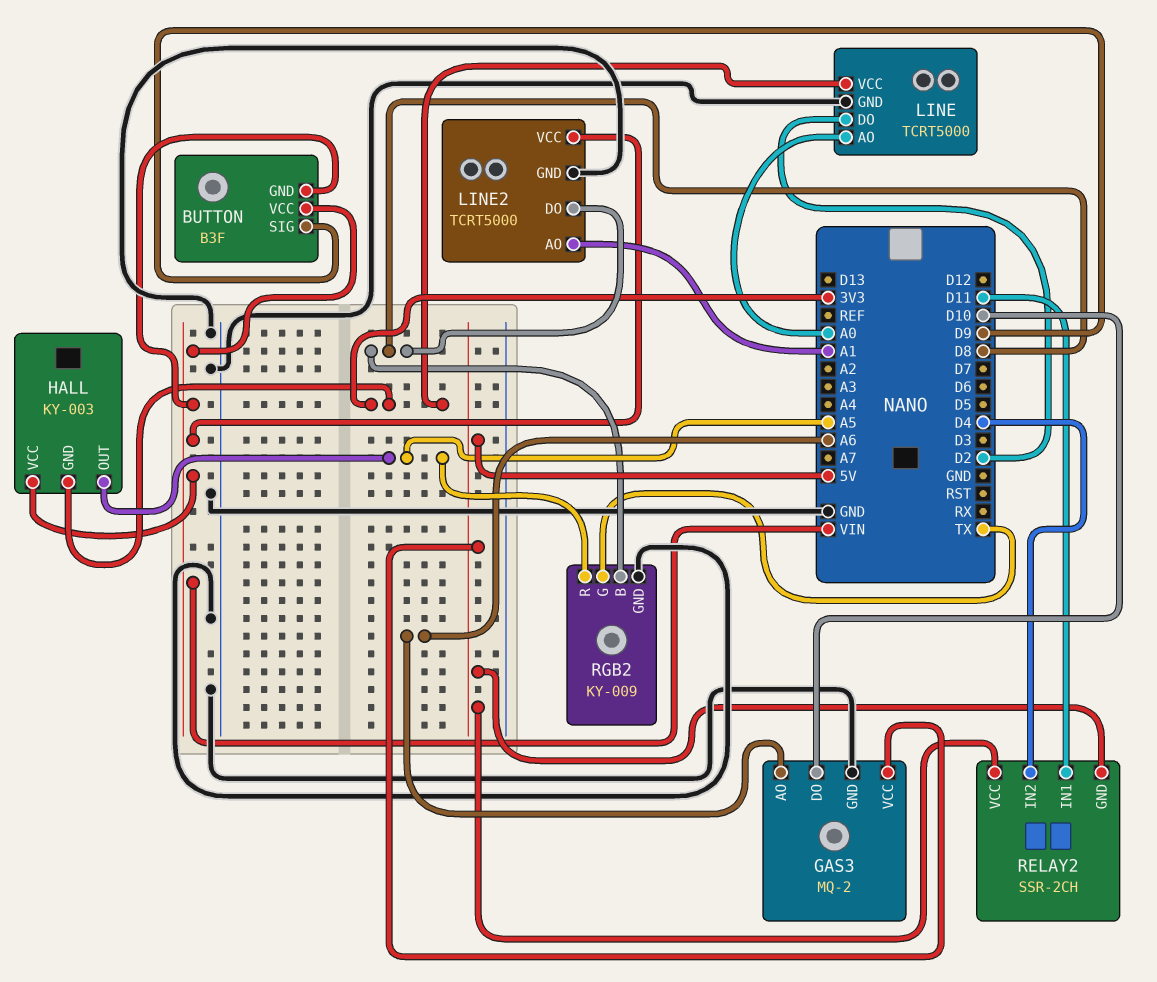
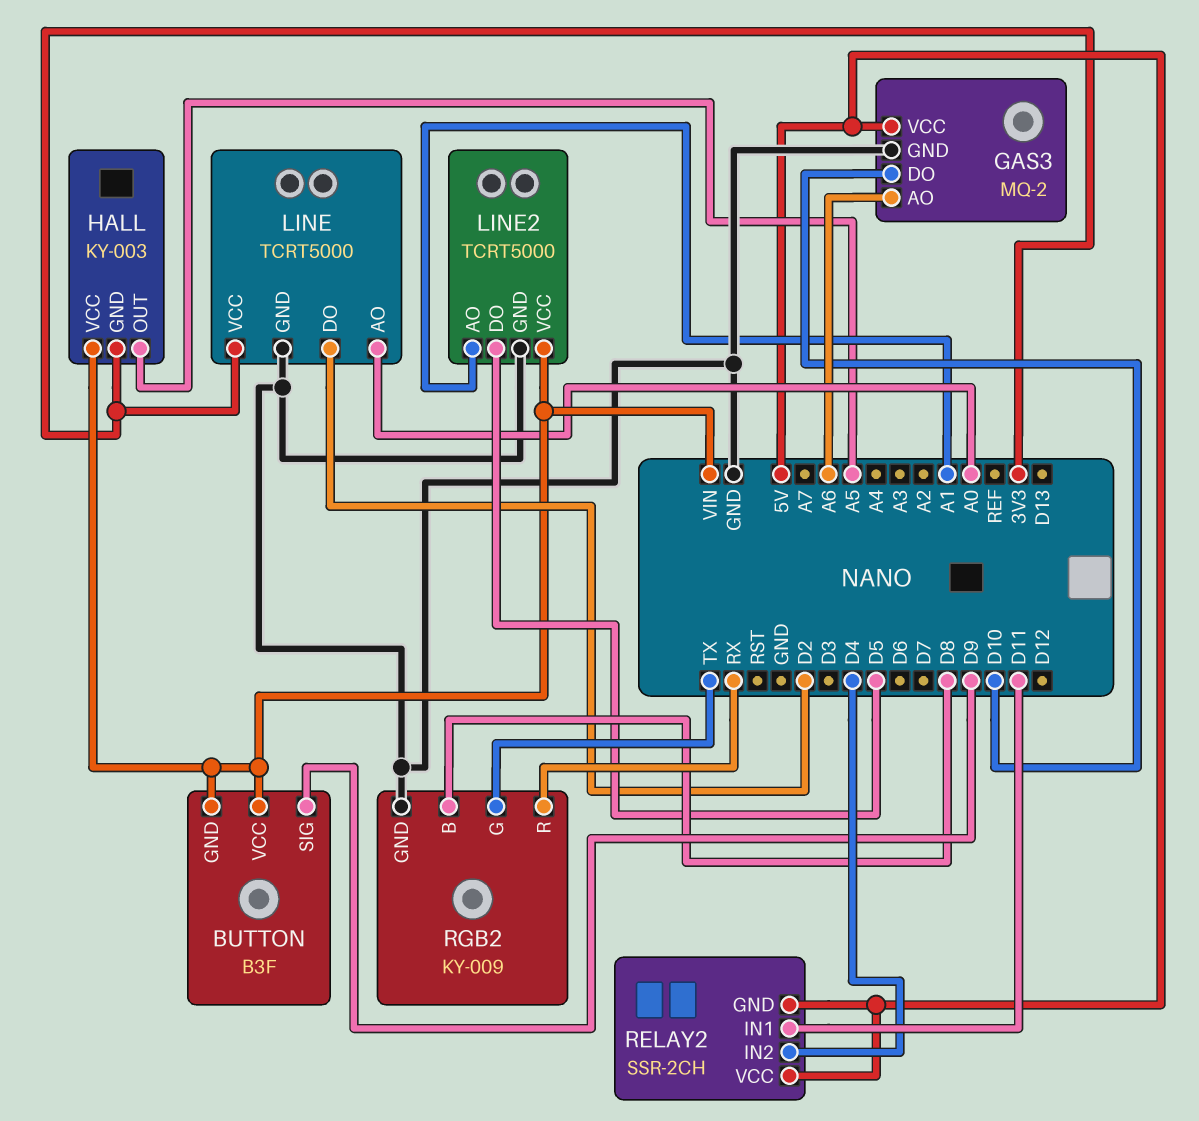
LINE2 pin DO: D8 -> D5
RGB2 pin R: A5 -> RX

